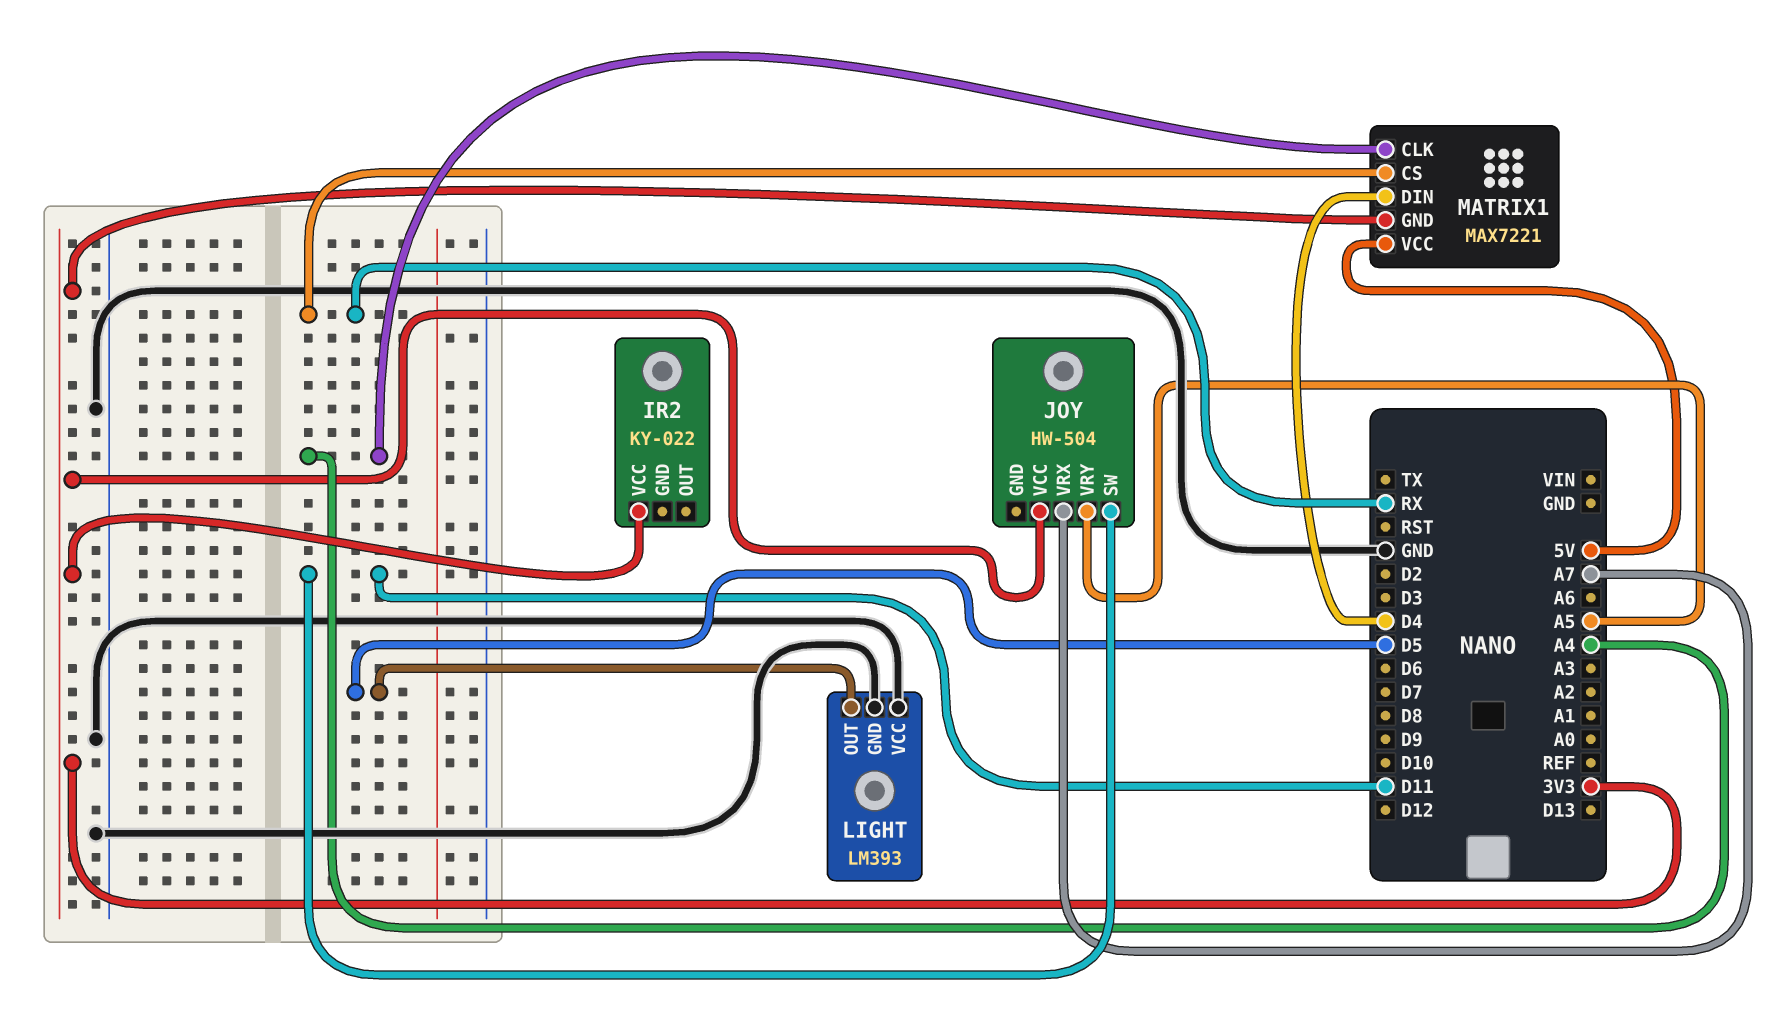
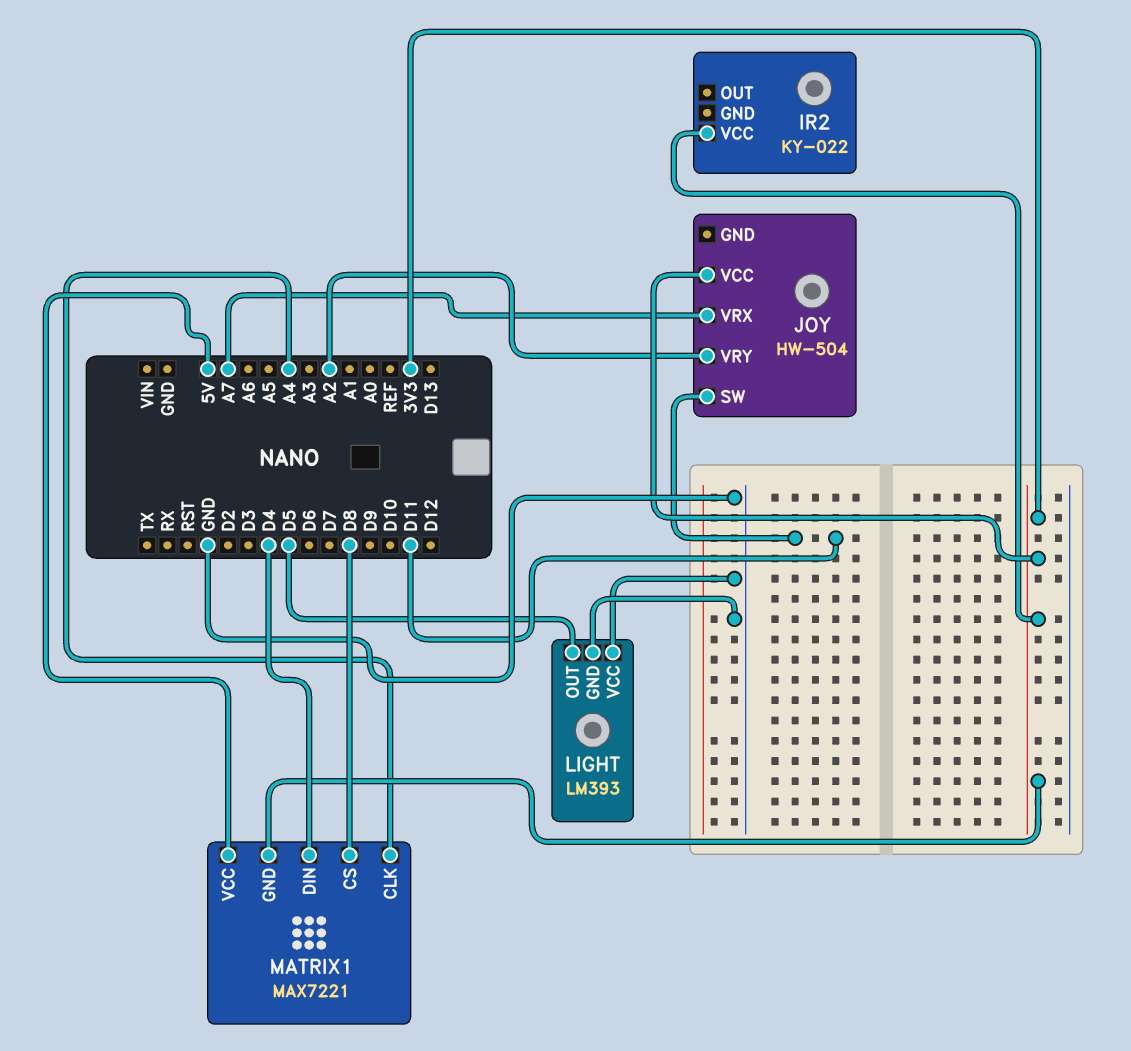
JOY pin VRY: A5 -> A2
MATRIX1 pin CS: RX -> D8

